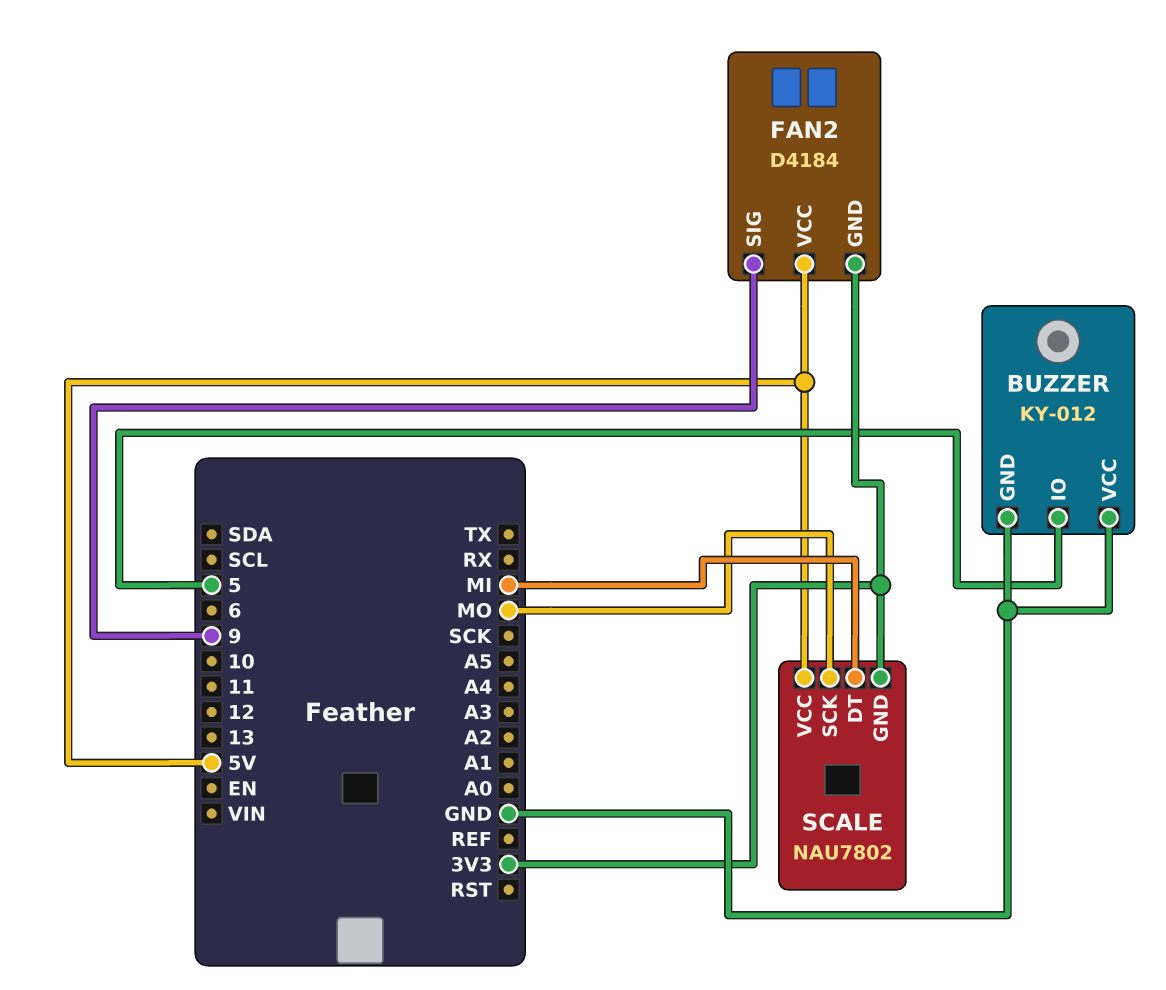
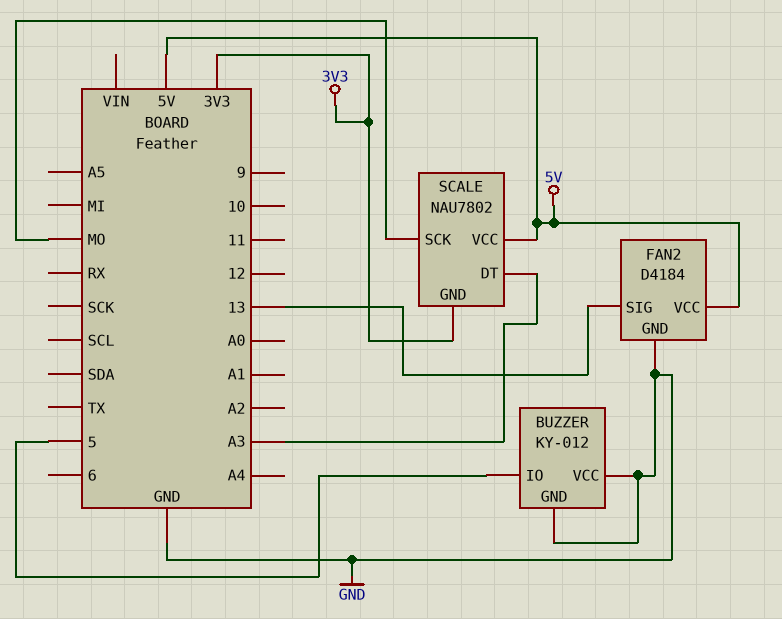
FAN2 pin GND: 3V3 -> GND
FAN2 pin SIG: 9 -> 13
SCALE pin DT: MI -> A3

